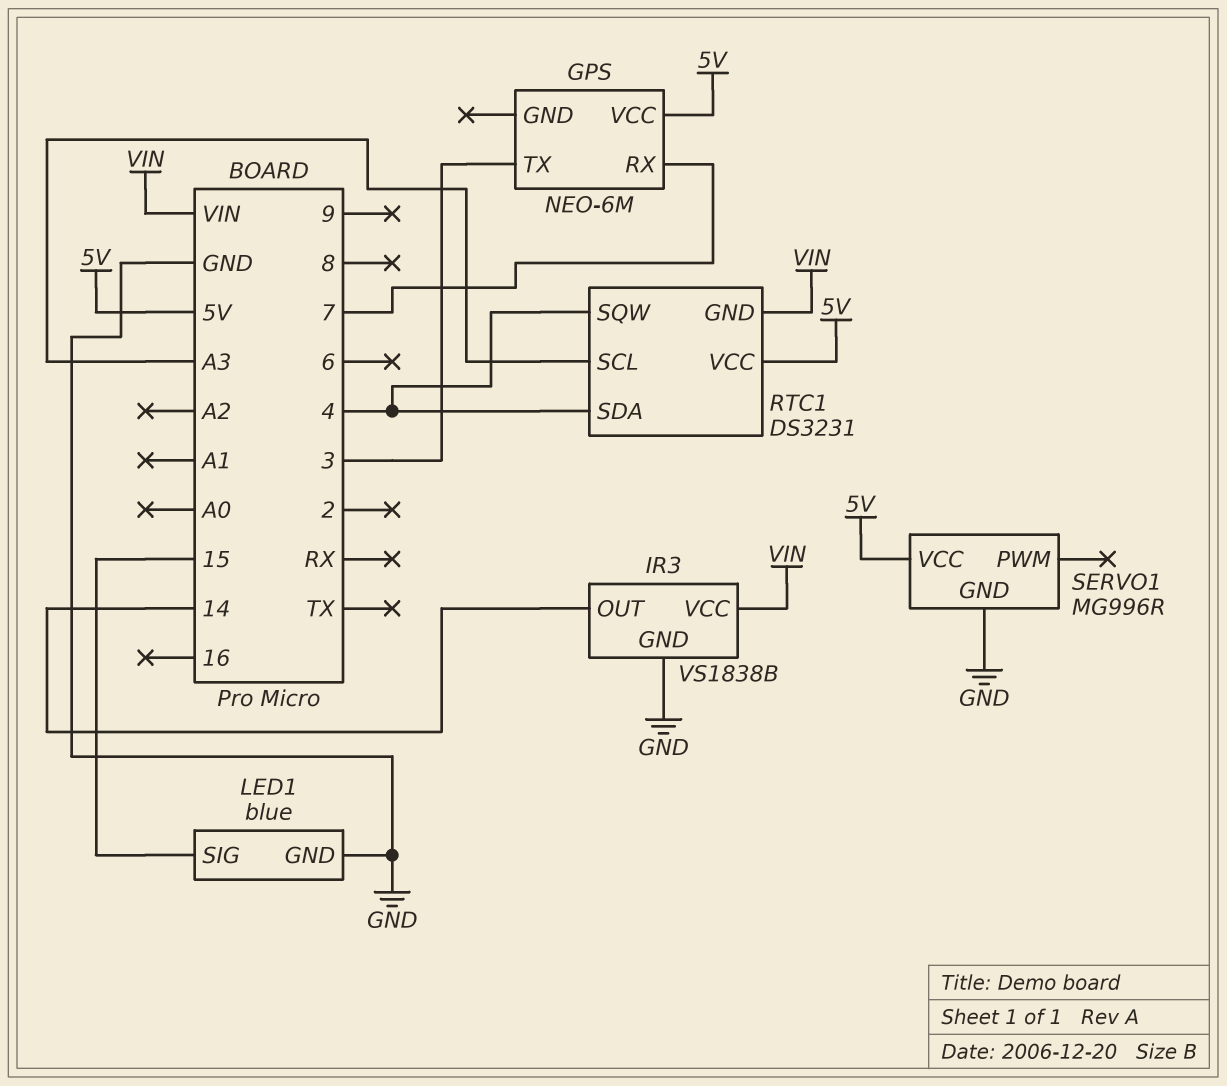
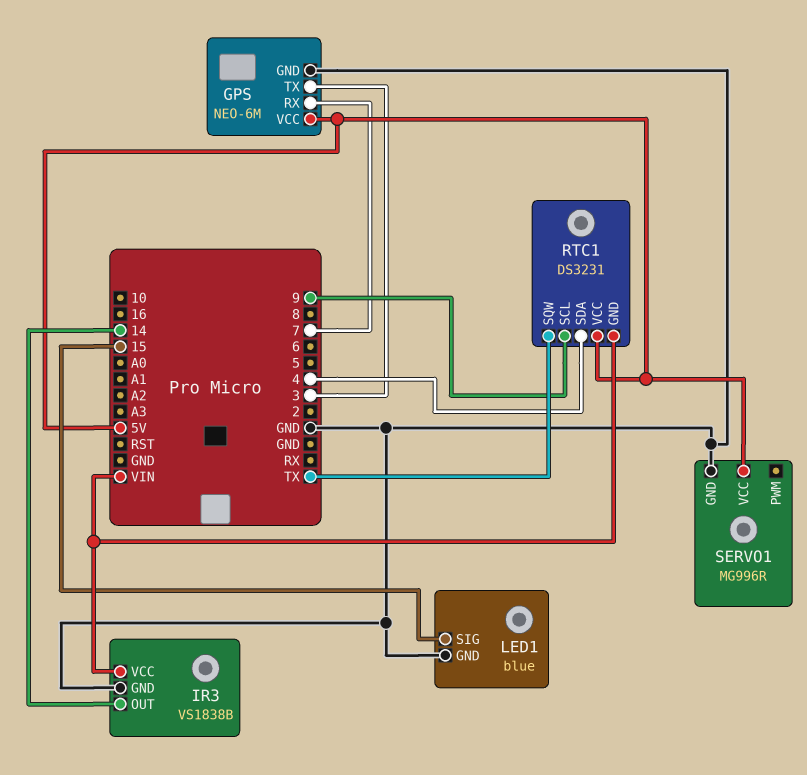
GPS pin GND: none -> GND
RTC1 pin SCL: A3 -> 9
RTC1 pin SQW: 4 -> TX

